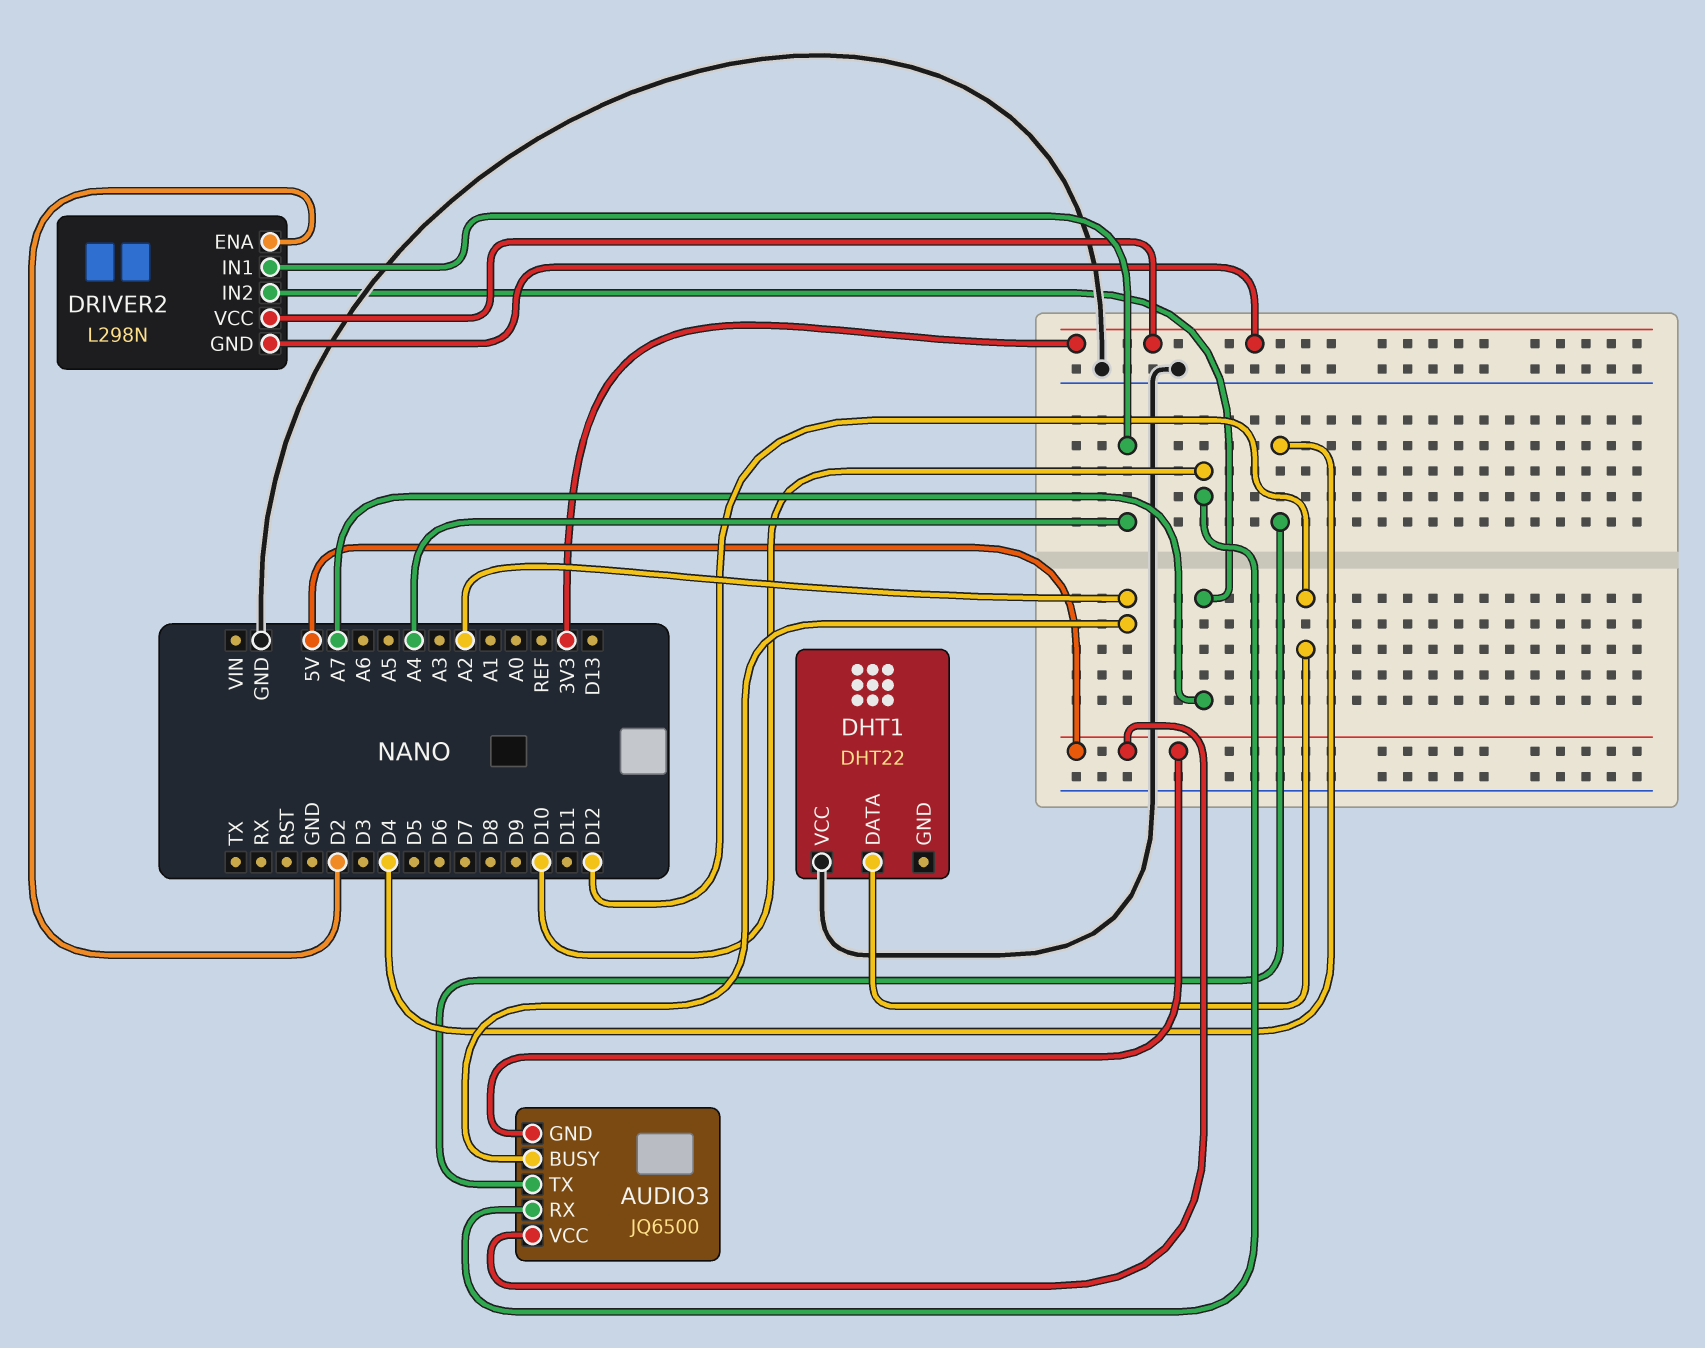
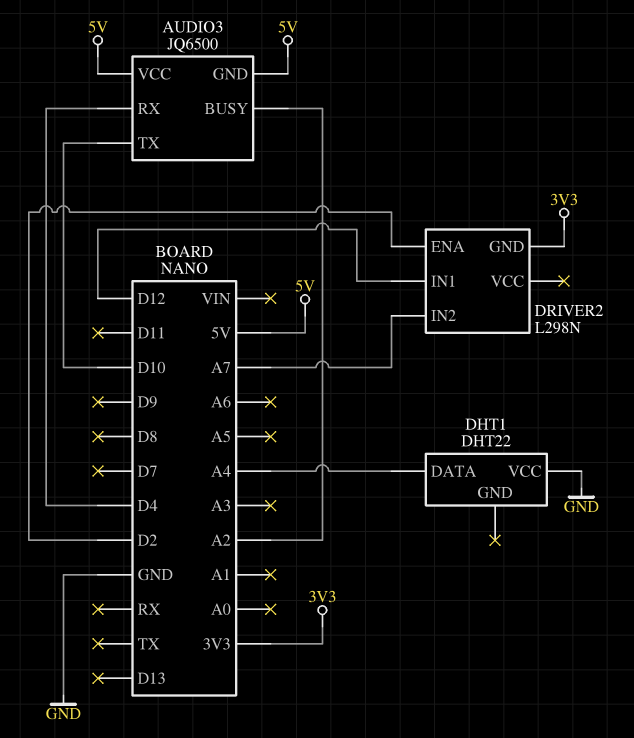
AUDIO3 pin RX: D10 -> D4
AUDIO3 pin TX: D4 -> D10
DHT1 pin DATA: D12 -> A4
DRIVER2 pin IN1: A4 -> D12
DRIVER2 pin VCC: 3V3 -> none

